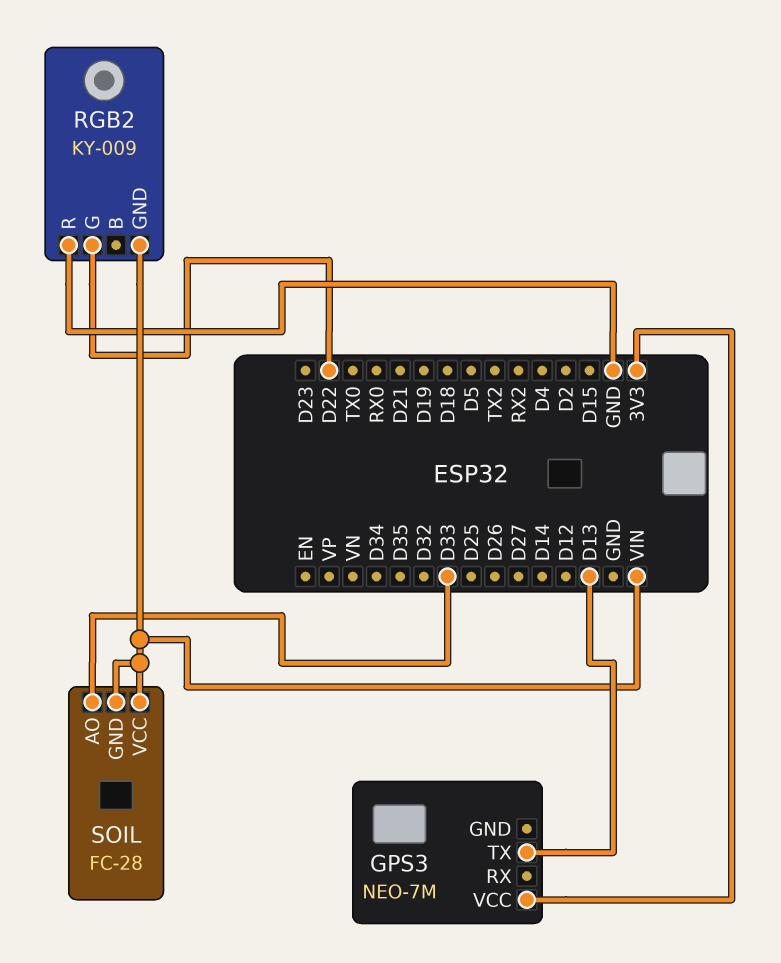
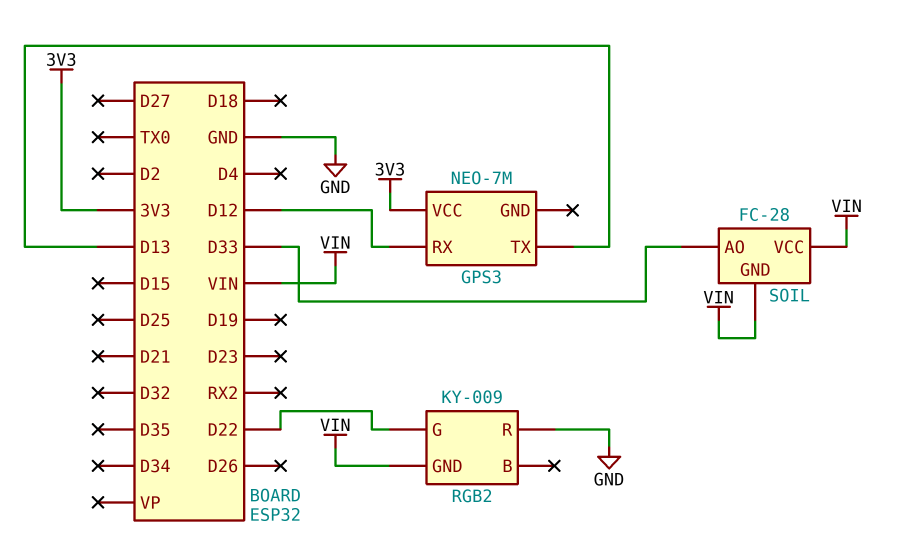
GPS3 pin RX: none -> D12

